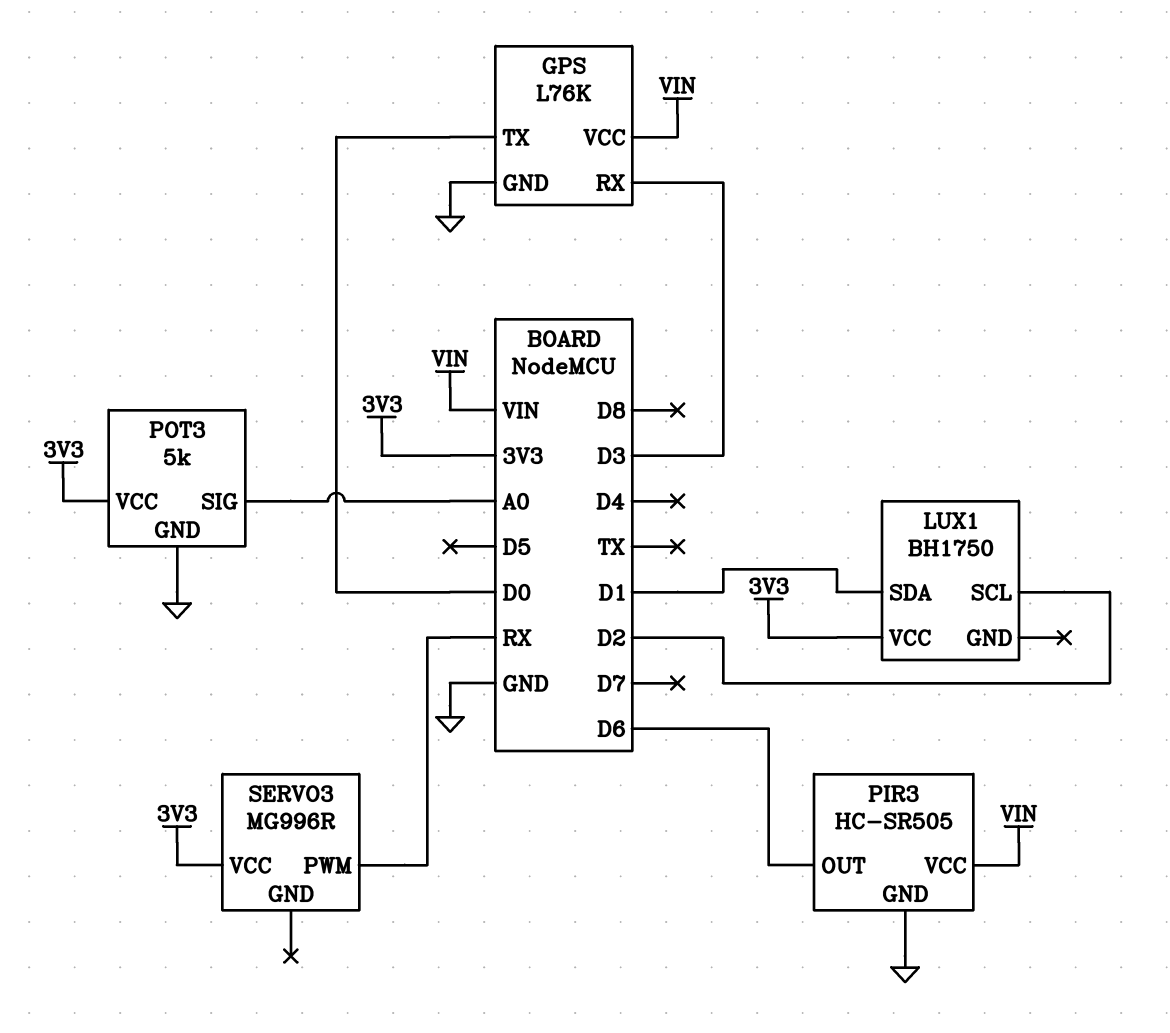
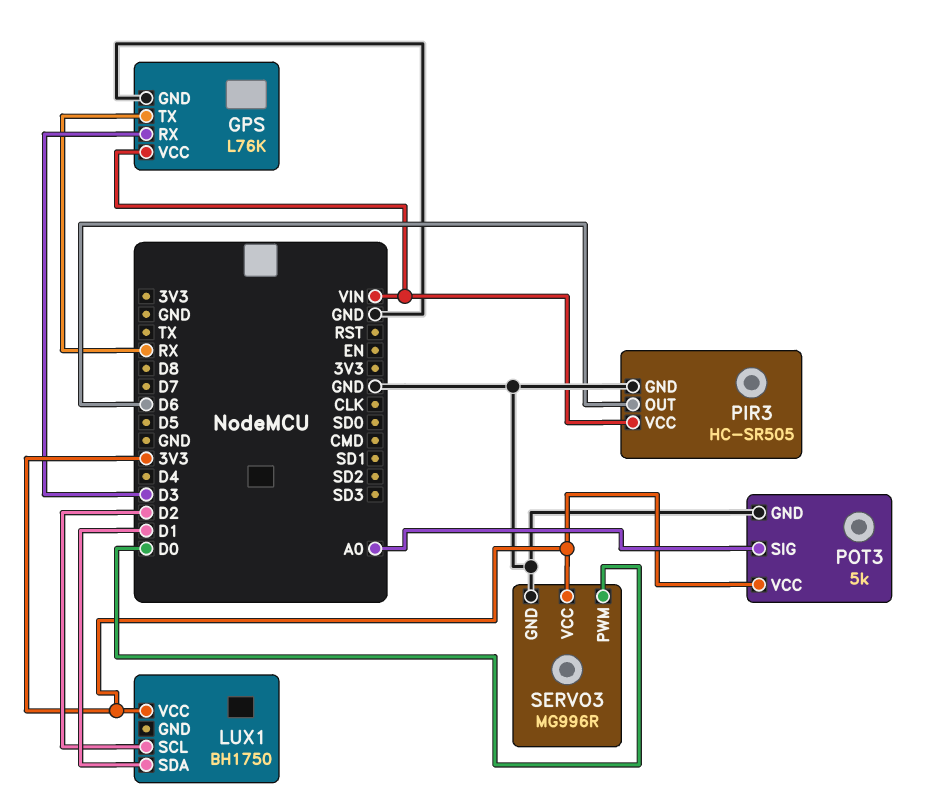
GPS pin TX: D0 -> RX
SERVO3 pin GND: none -> GND
SERVO3 pin PWM: RX -> D0

